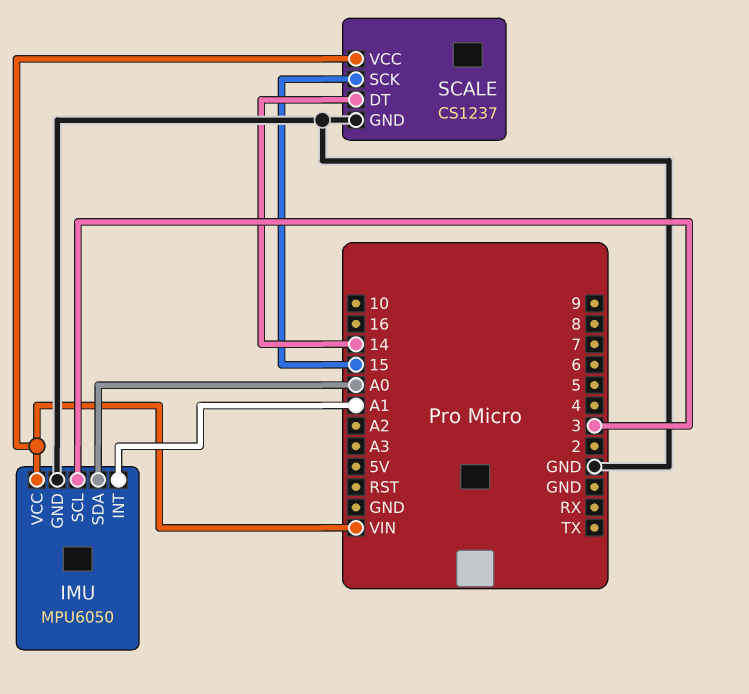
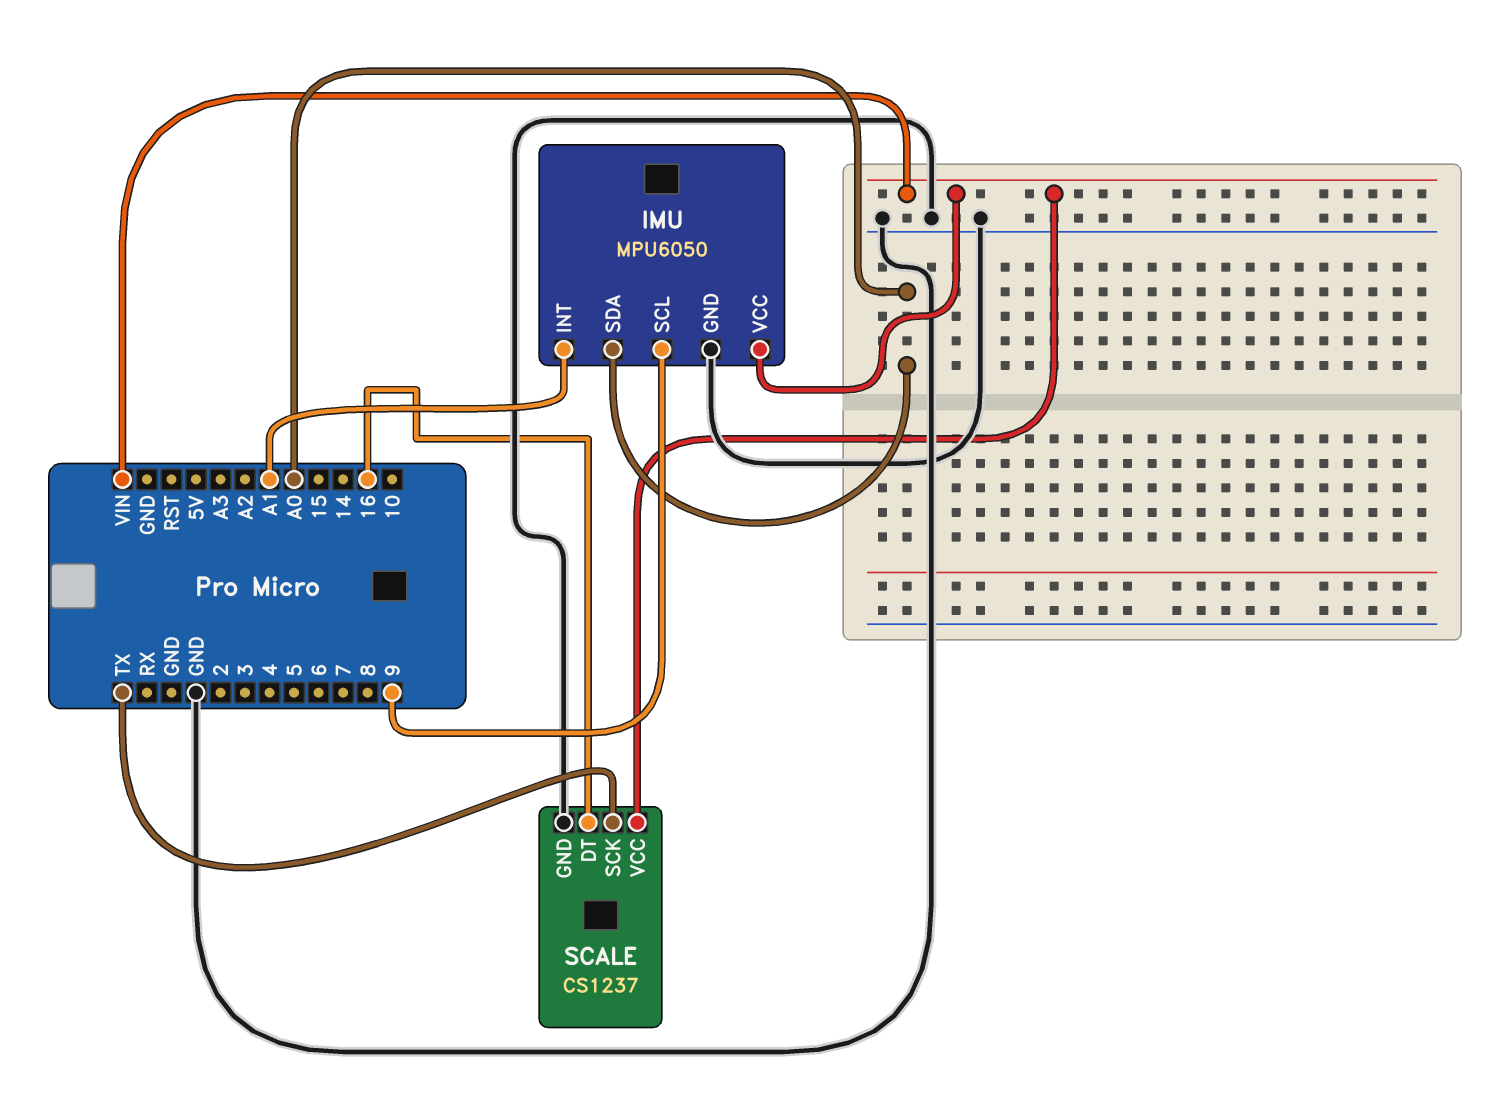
IMU pin SCL: 3 -> 9
SCALE pin DT: 14 -> 16
SCALE pin SCK: 15 -> TX

